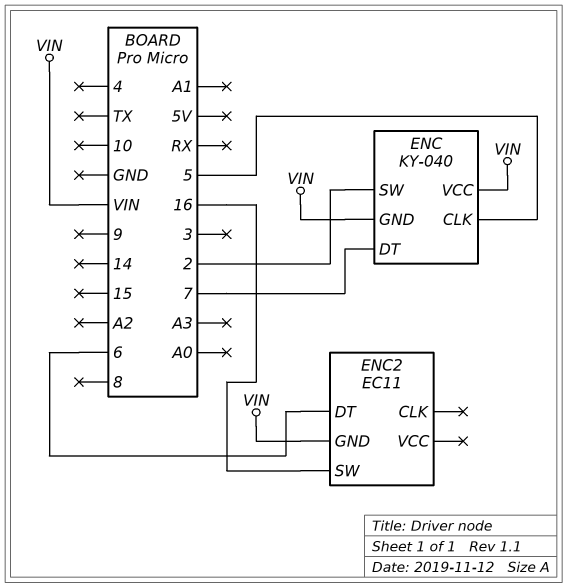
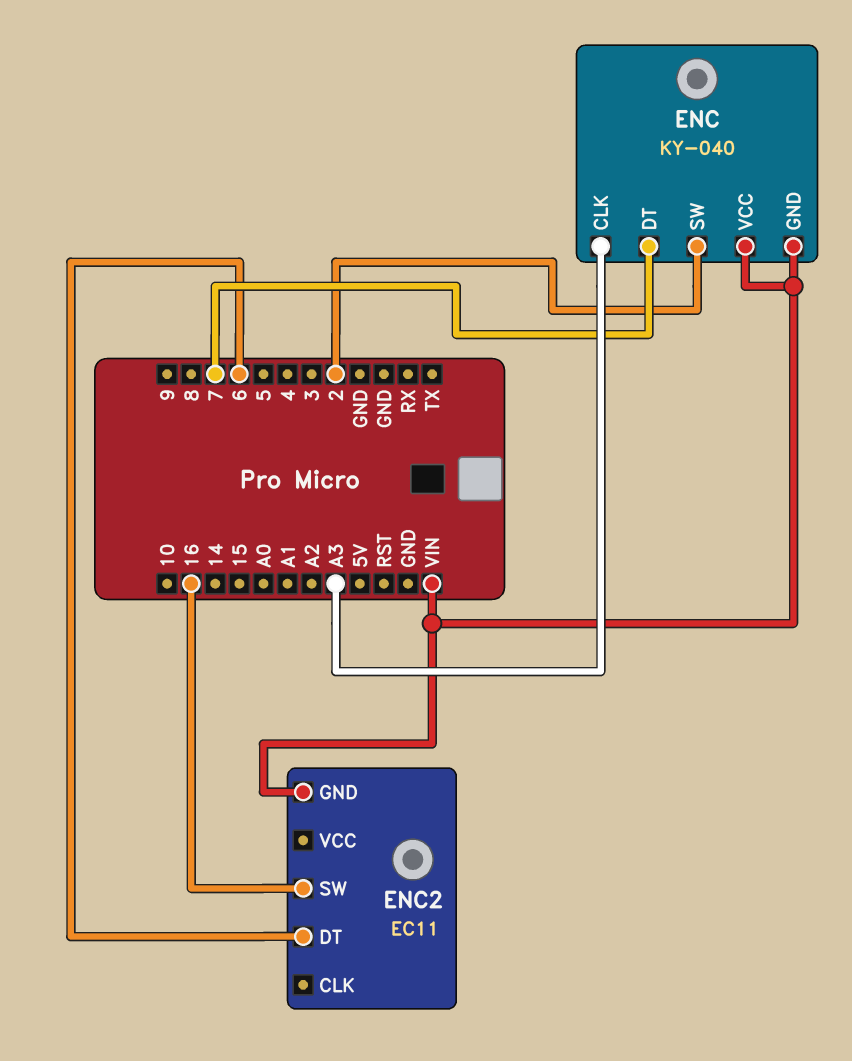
ENC pin CLK: 5 -> A3

